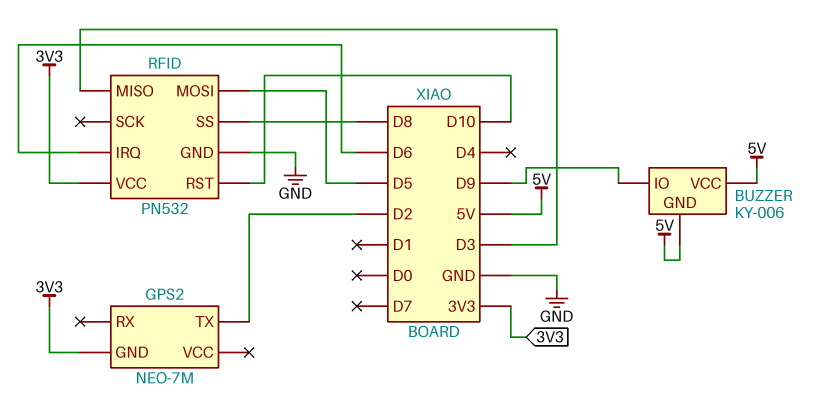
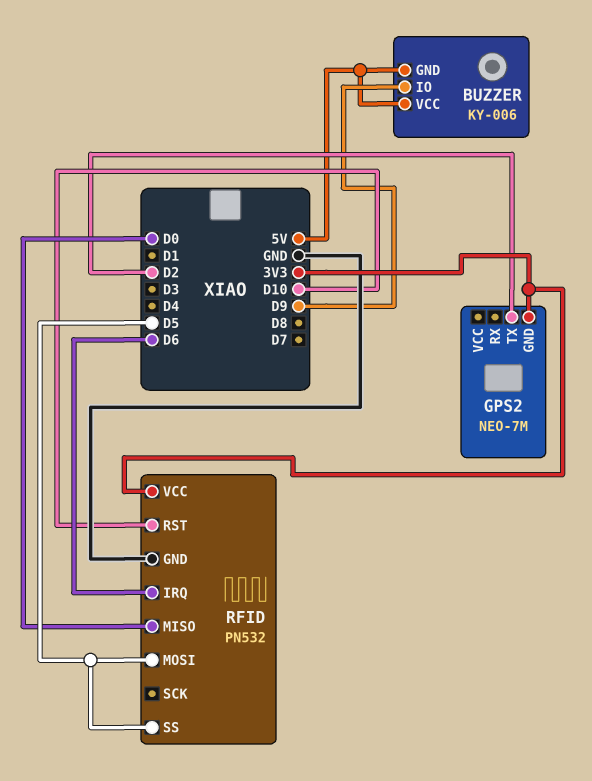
RFID pin MISO: D3 -> D0
RFID pin SS: D8 -> D5

